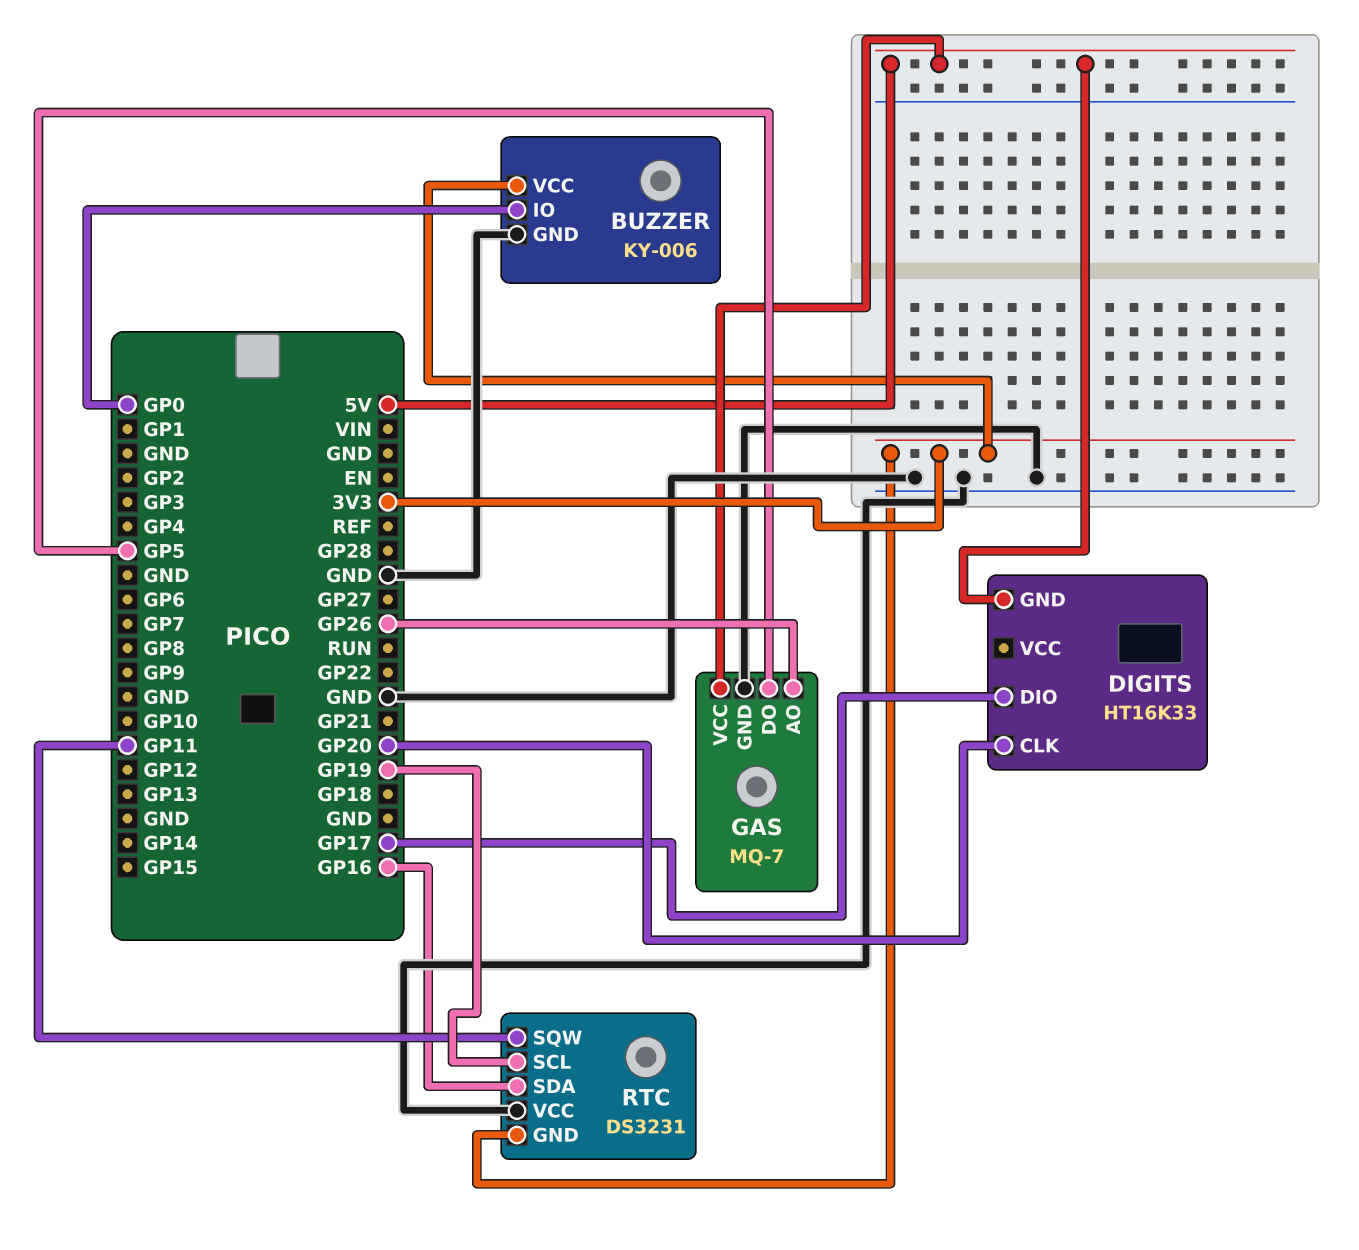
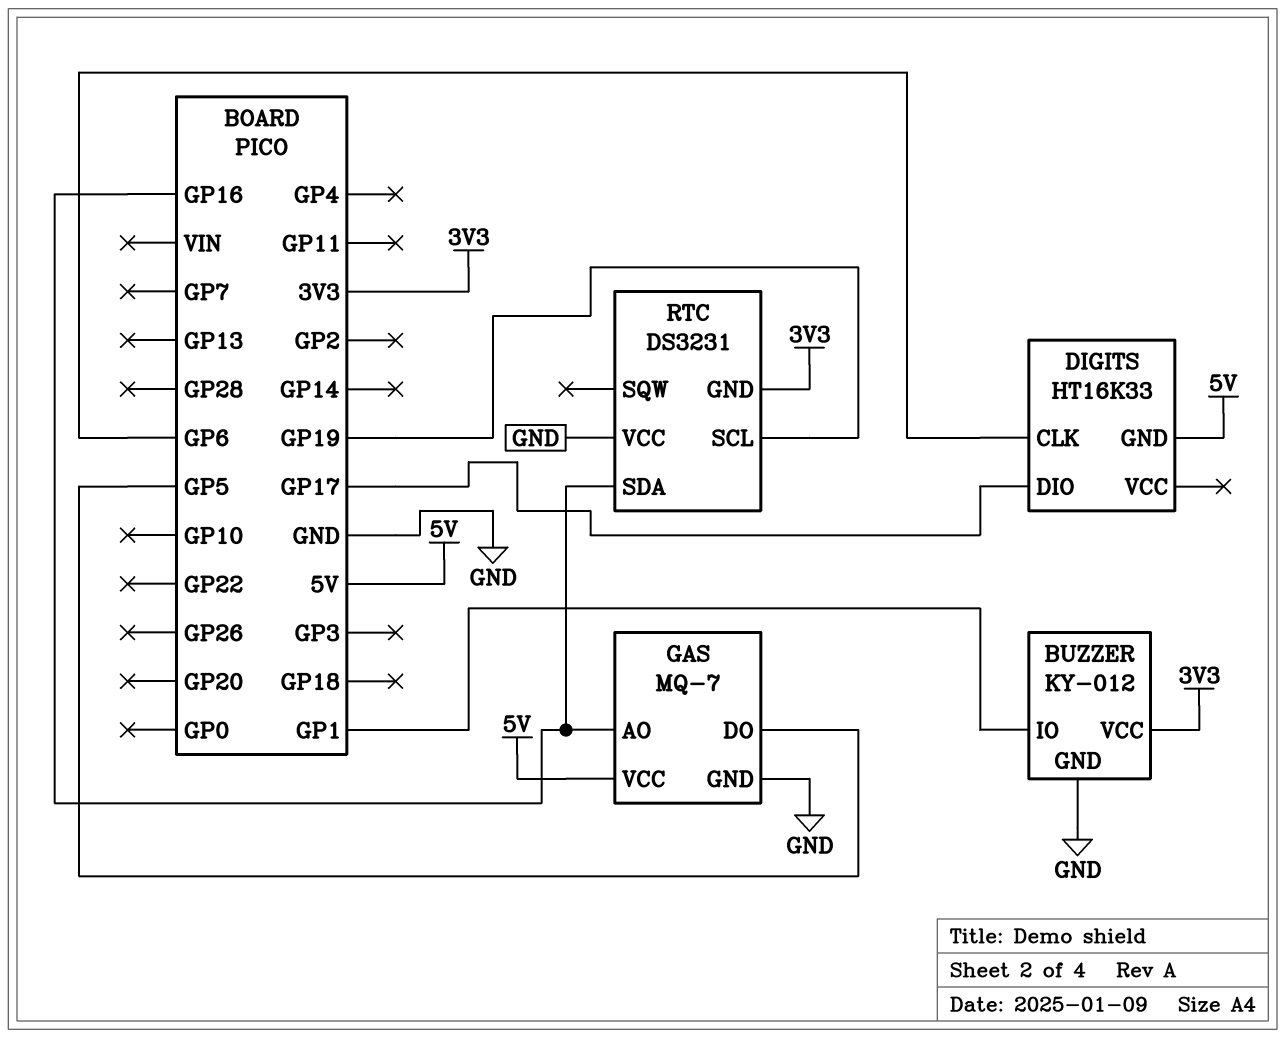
BUZZER: KY-006 -> KY-012
BUZZER pin IO: GP0 -> GP1
DIGITS pin CLK: GP20 -> GP6
GAS pin AO: GP26 -> GP16
RTC pin SQW: GP11 -> none

